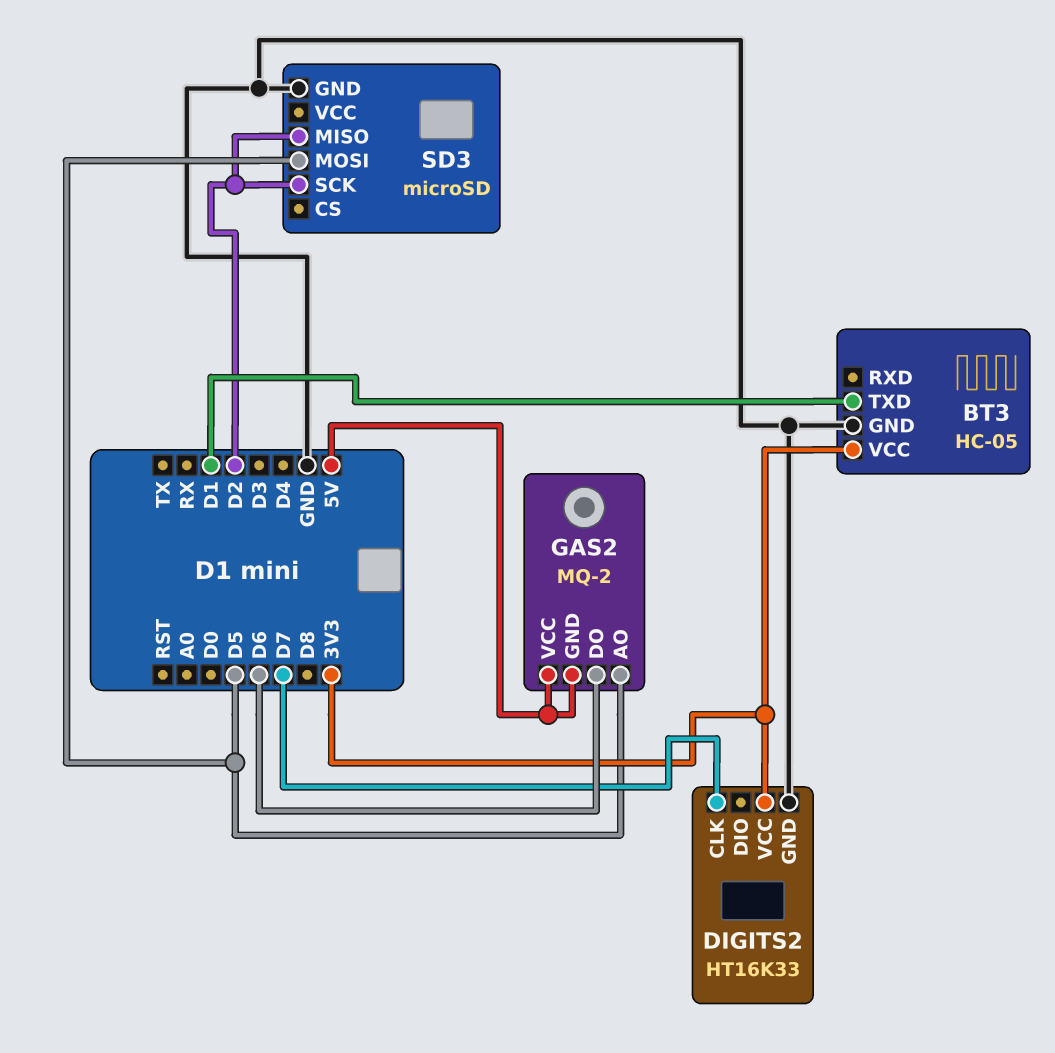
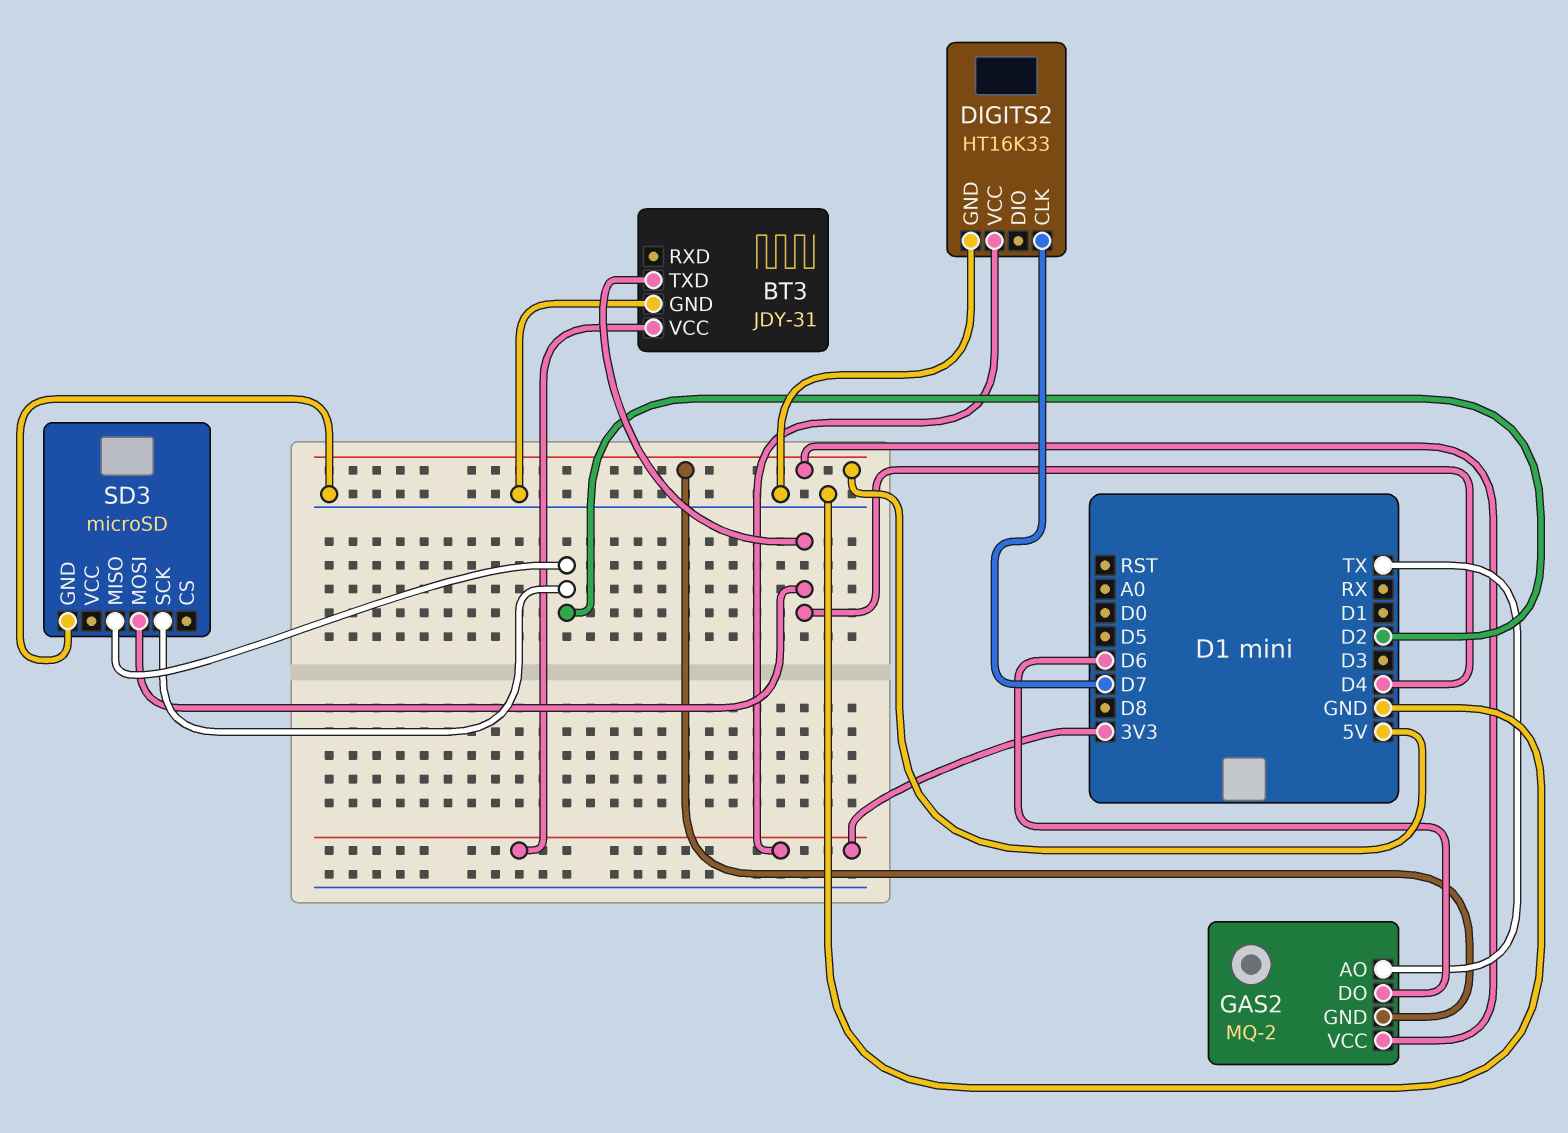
BT3: HC-05 -> JDY-31
BT3 pin TXD: D1 -> D4
GAS2 pin AO: D5 -> TX
SD3 pin MOSI: D5 -> D4

